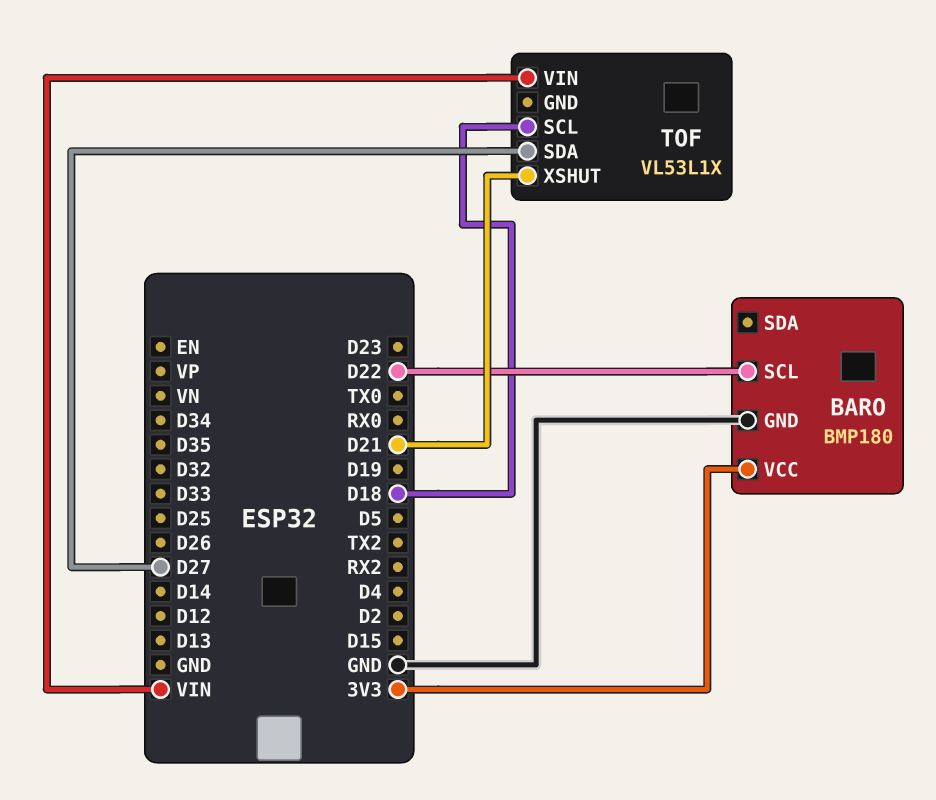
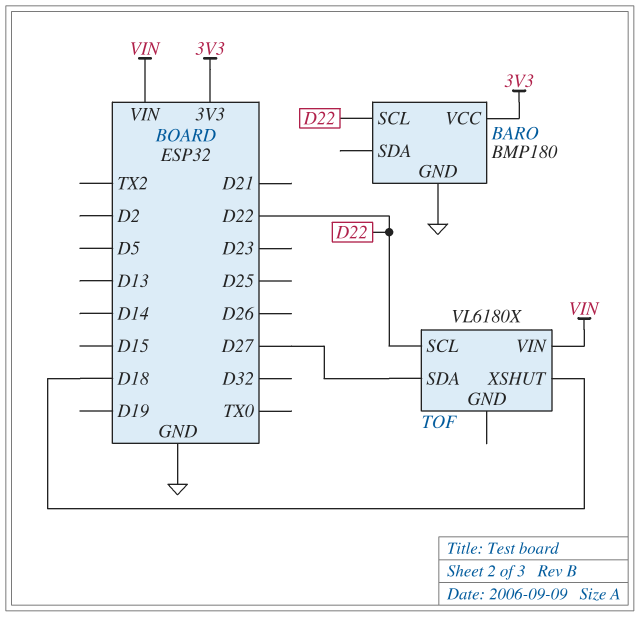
TOF: VL53L1X -> VL6180X
TOF pin SCL: D18 -> D22
TOF pin XSHUT: D21 -> D18

